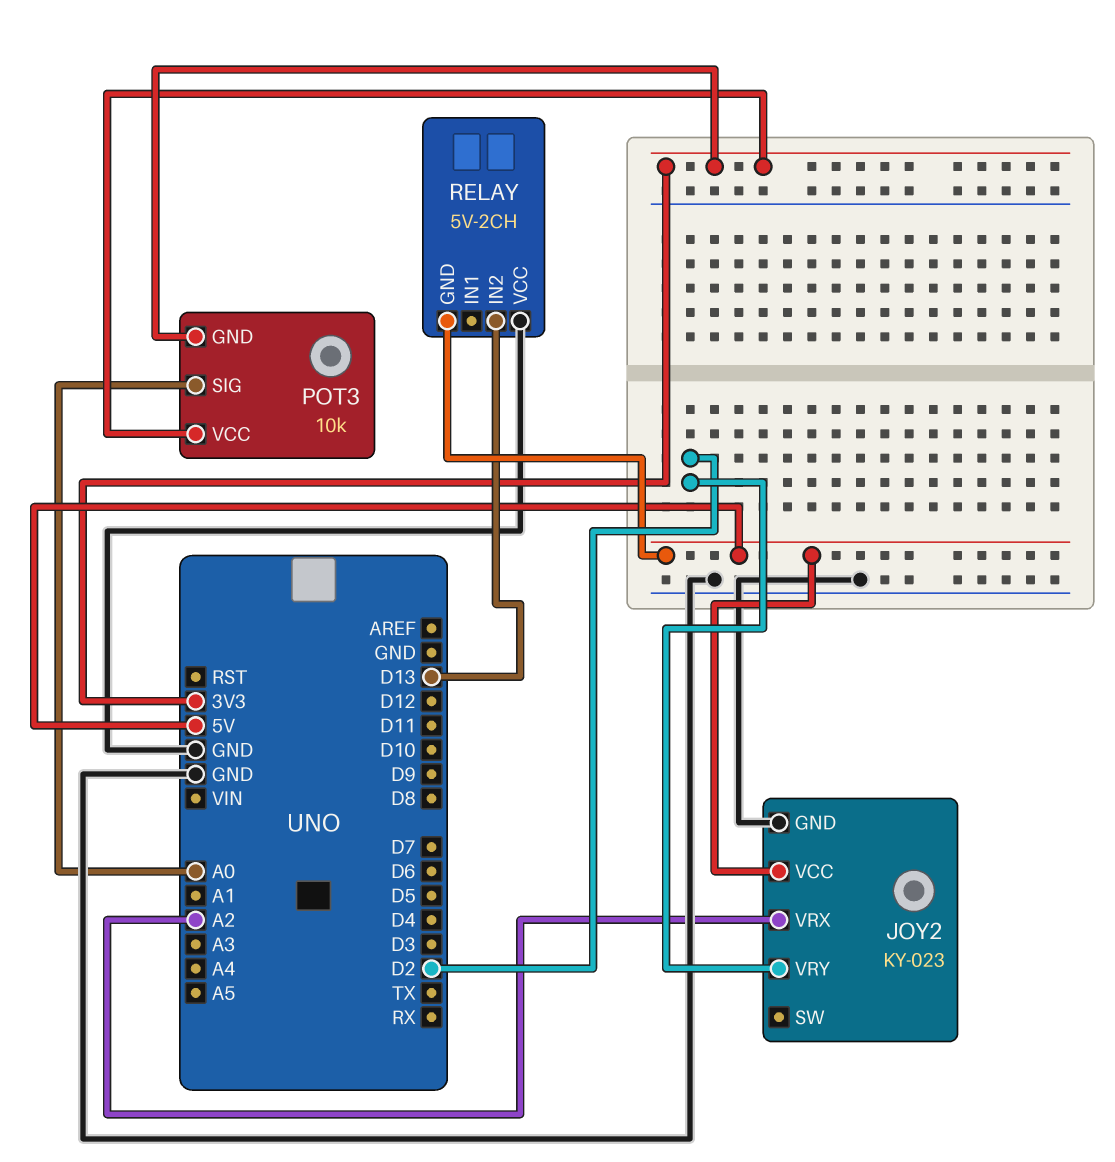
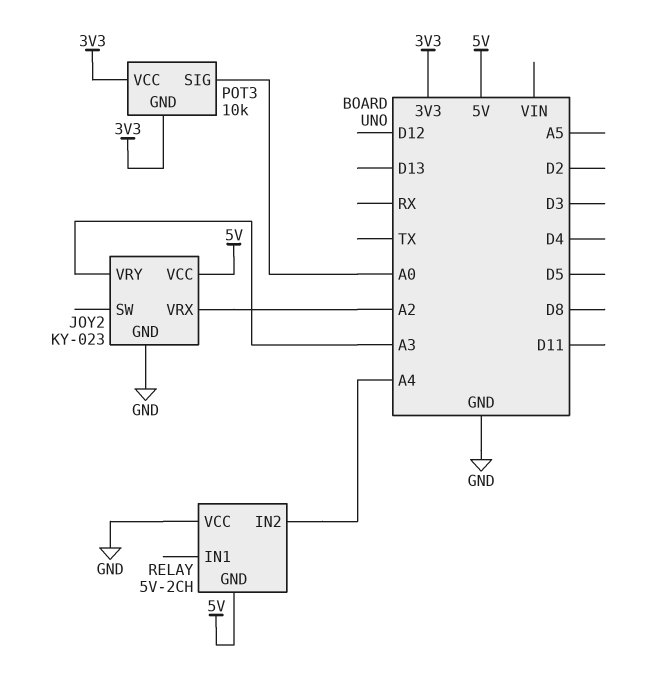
JOY2 pin VRY: D2 -> A3
RELAY pin IN2: D13 -> A4

